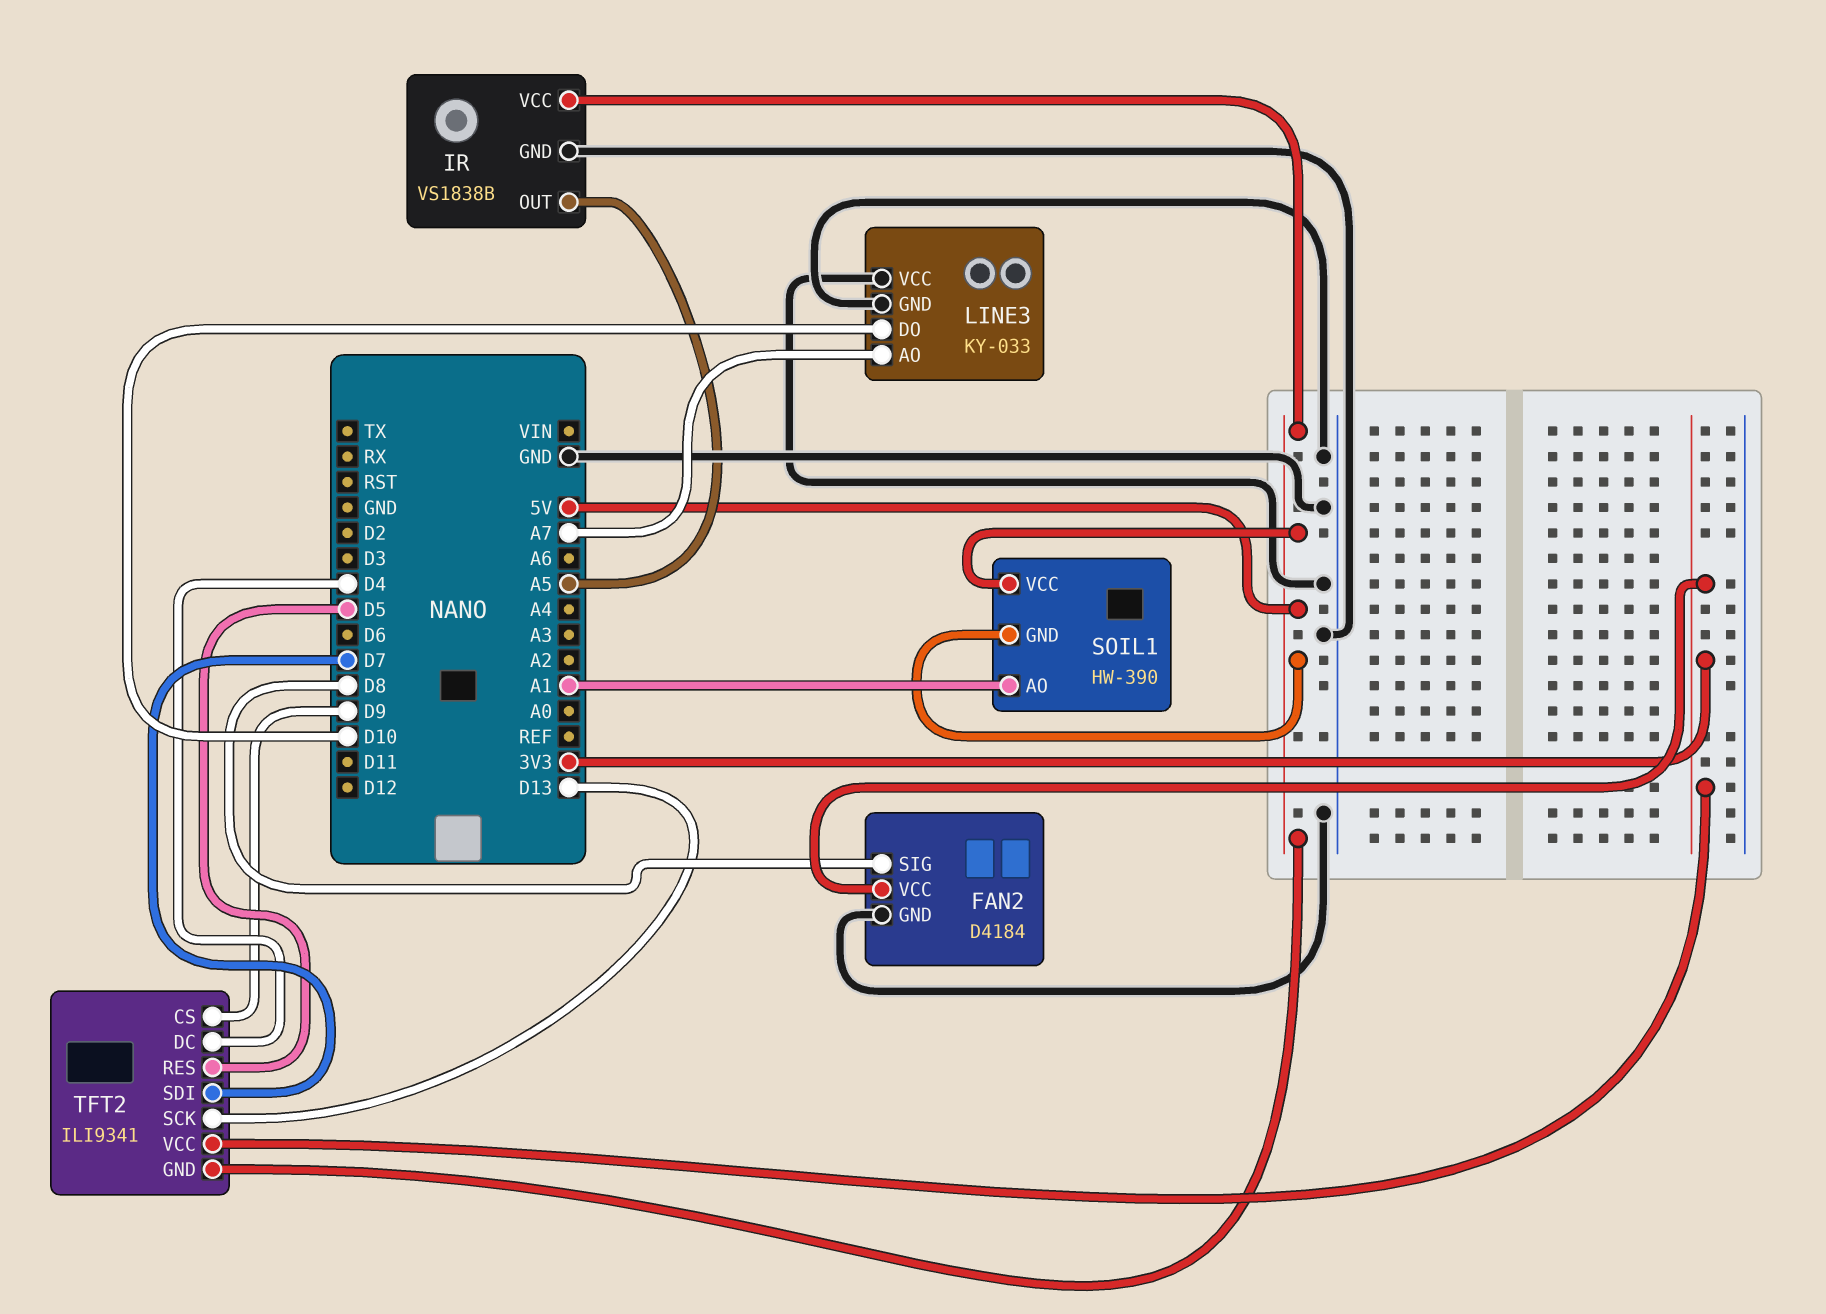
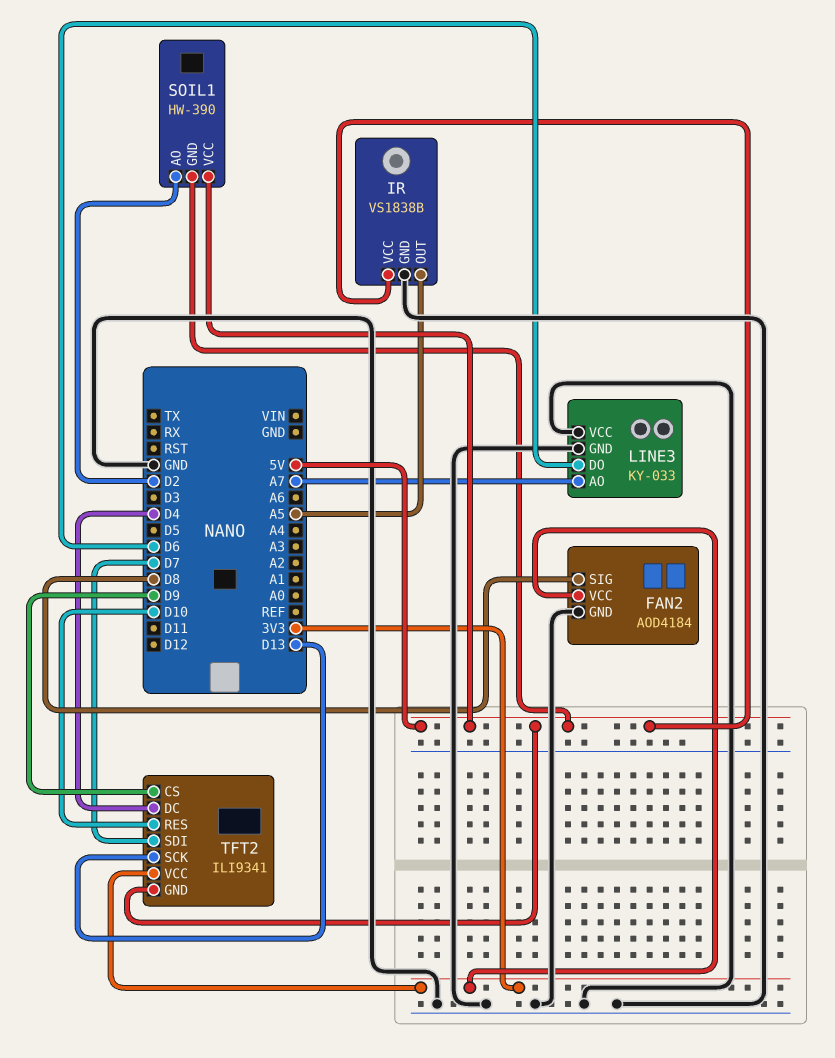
FAN2: D4184 -> AOD4184
LINE3 pin DO: D10 -> D6
SOIL1 pin AO: A1 -> D2
TFT2 pin RES: D5 -> D10

